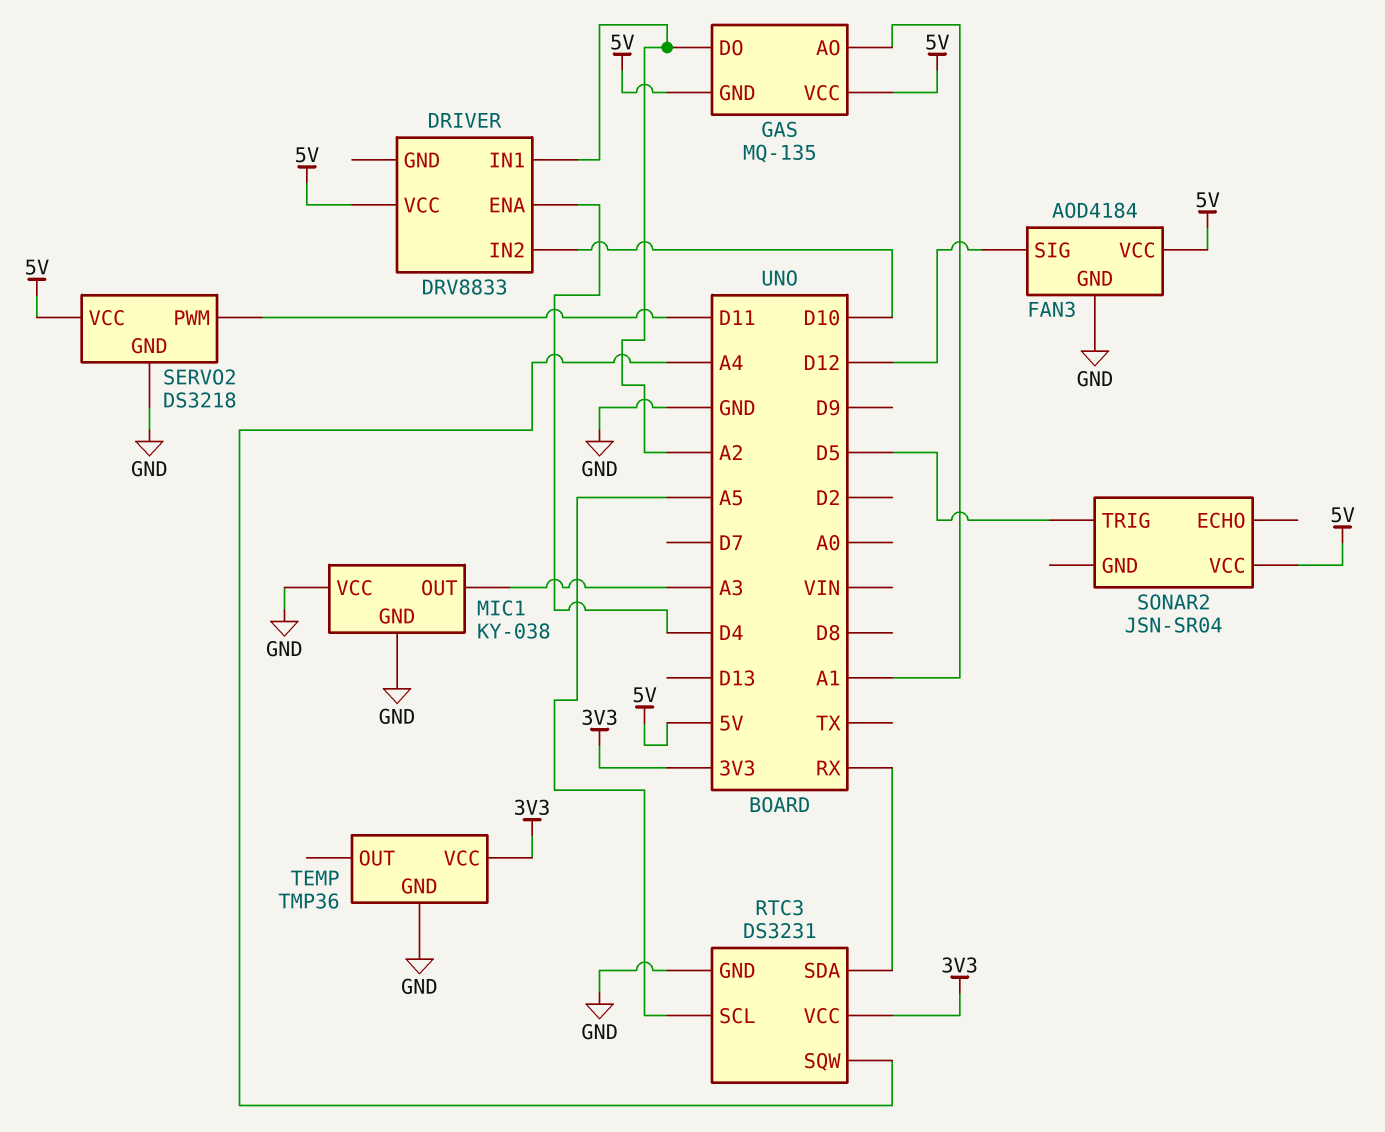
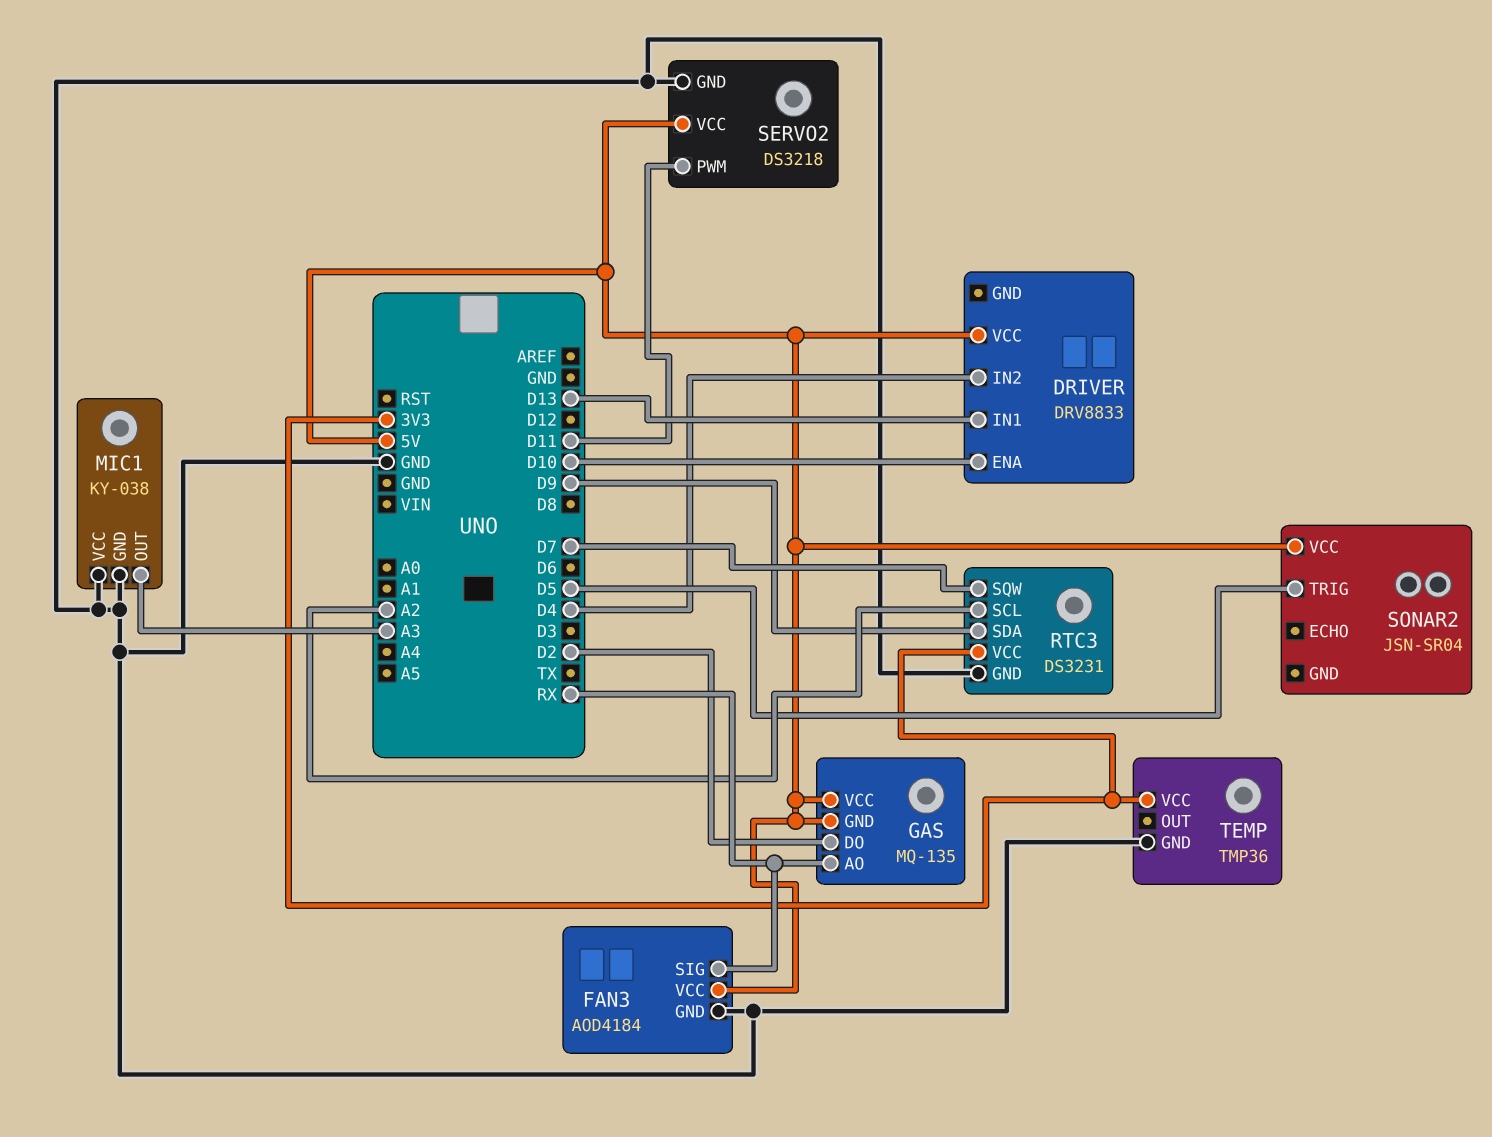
DRIVER pin ENA: D4 -> D10
DRIVER pin IN1: A2 -> D13
DRIVER pin IN2: D10 -> D4
FAN3 pin SIG: D12 -> RX
GAS pin AO: A1 -> RX
GAS pin DO: A2 -> D2
RTC3 pin SCL: A5 -> A2
RTC3 pin SDA: RX -> D9
RTC3 pin SQW: A4 -> D7

